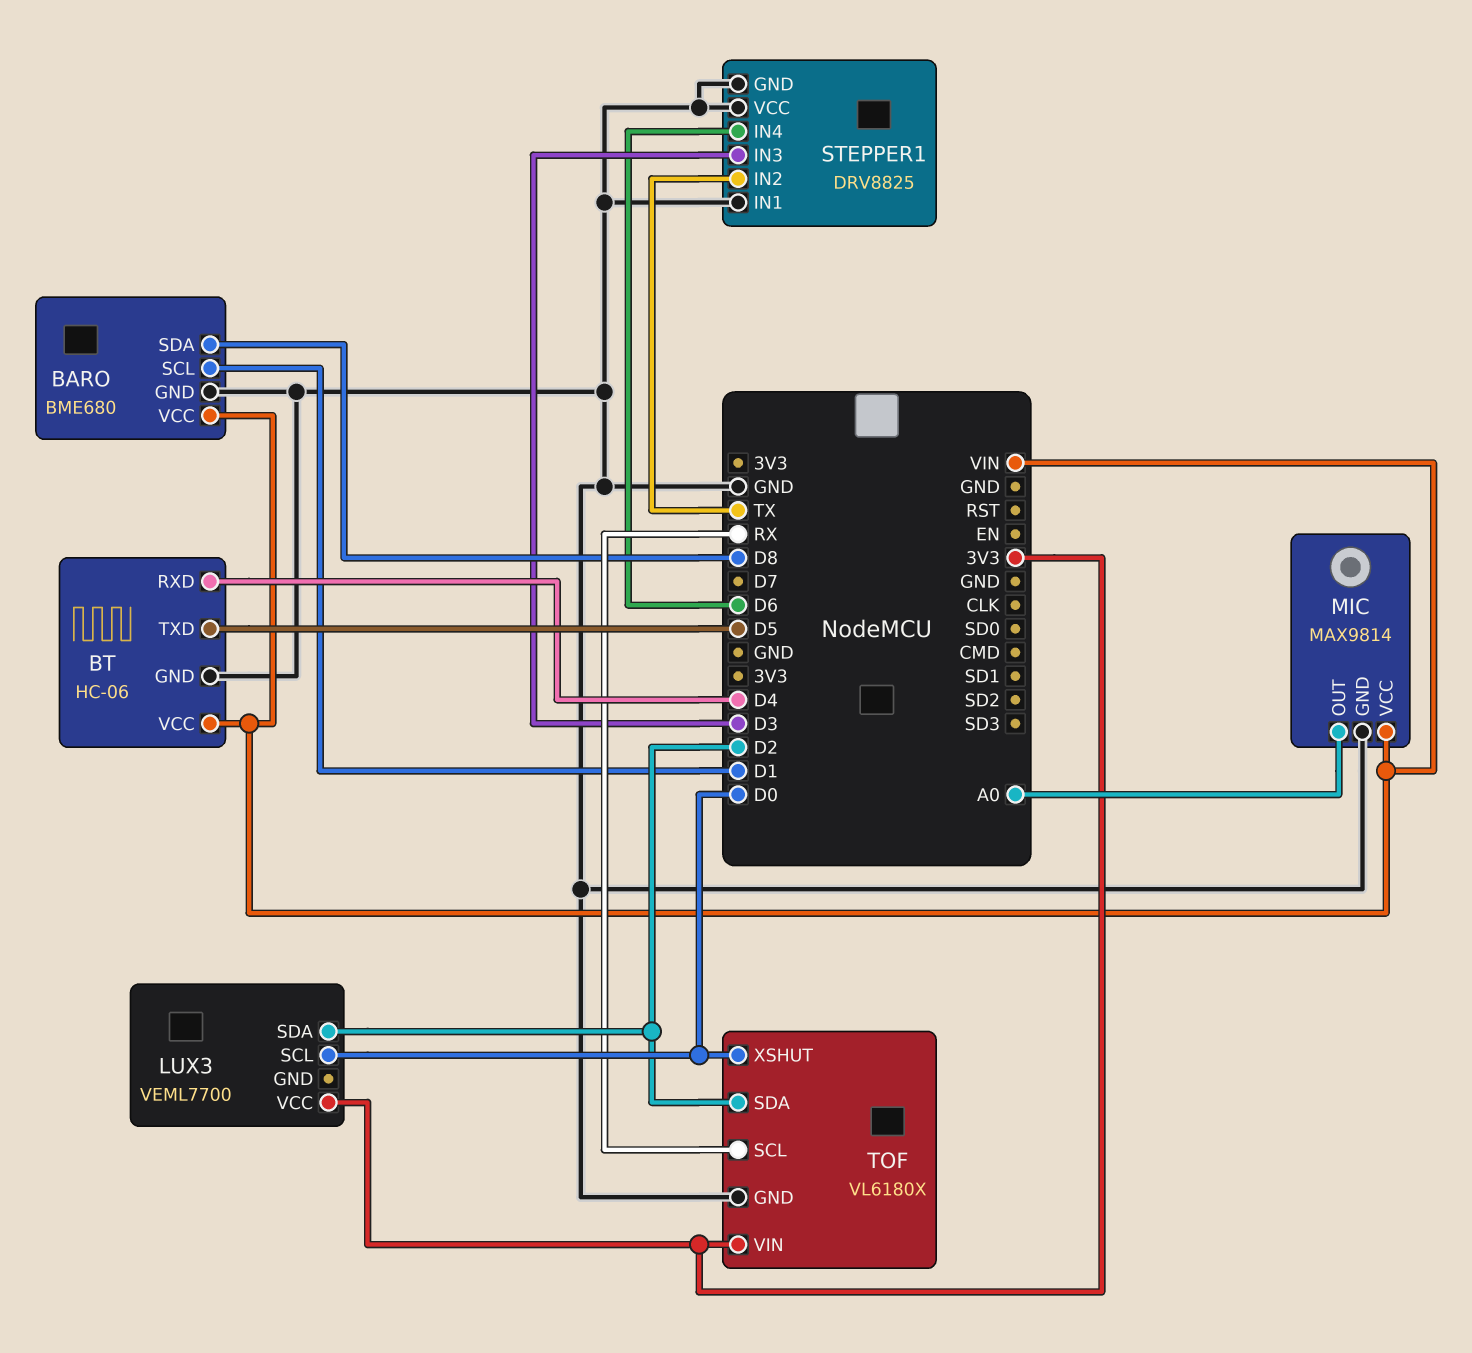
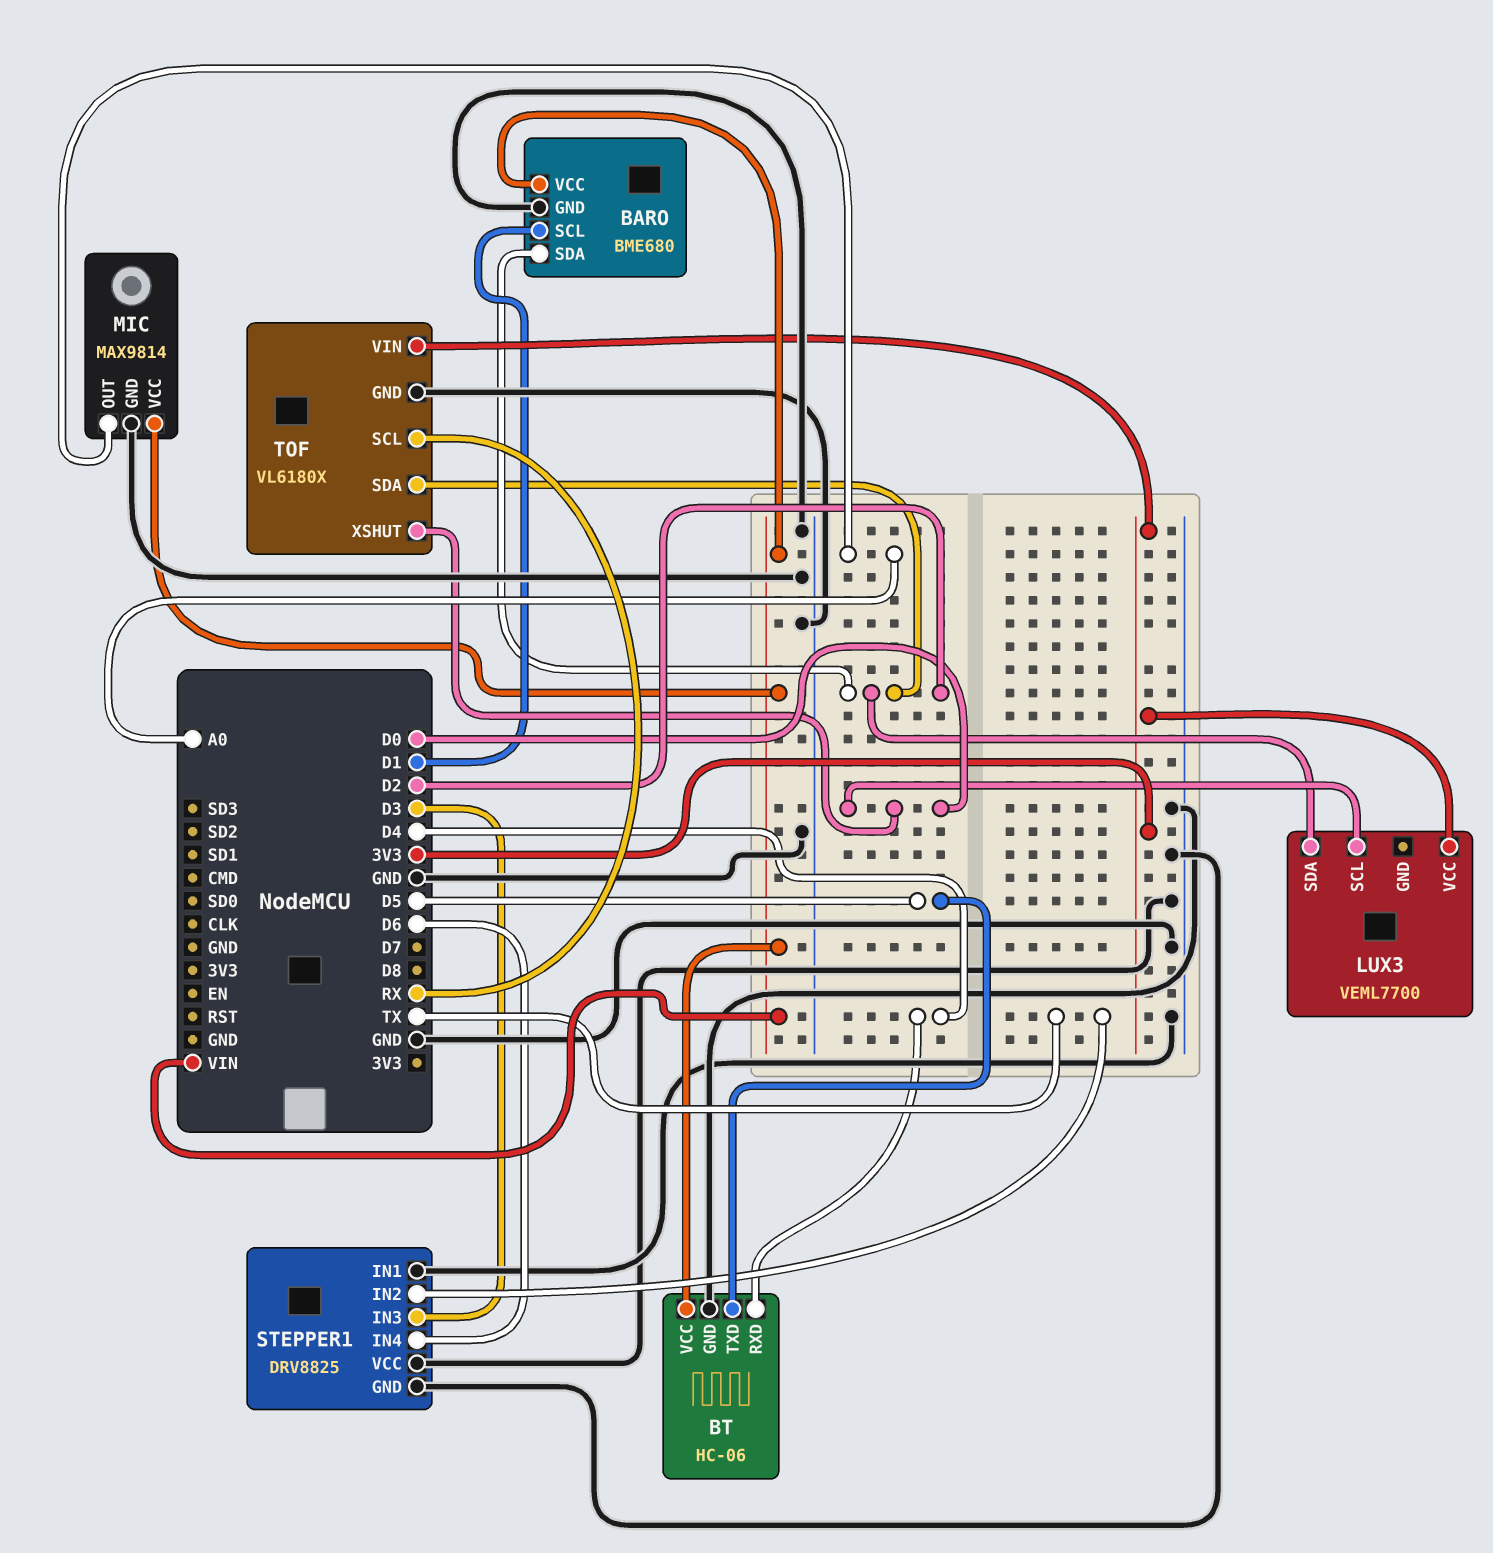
BARO pin SDA: D8 -> D2

